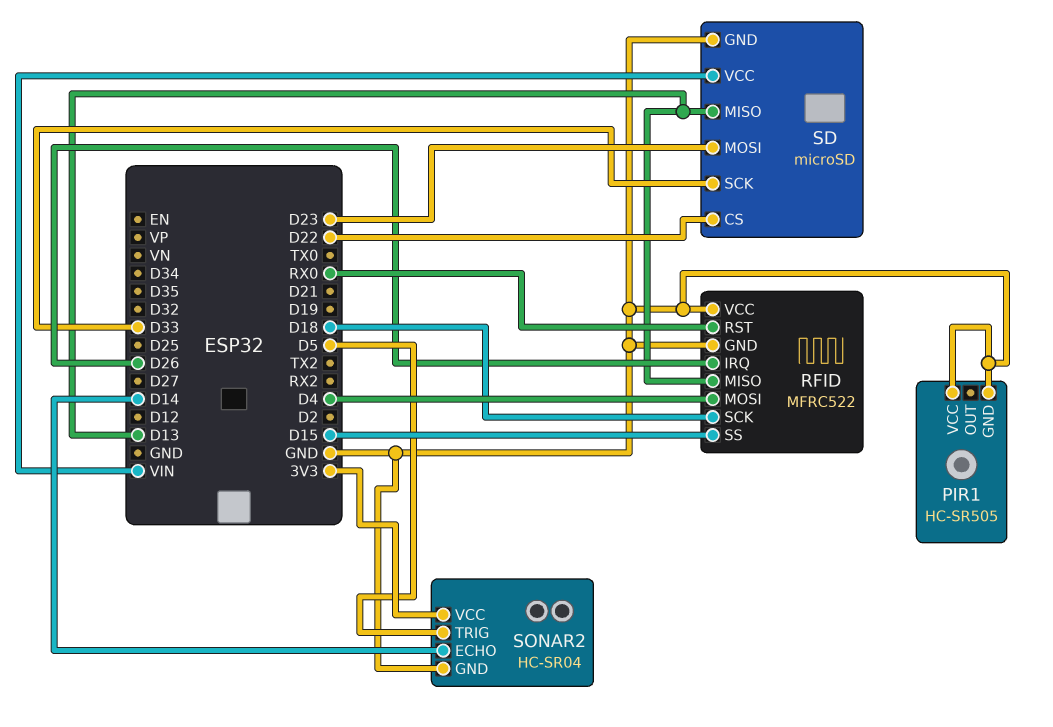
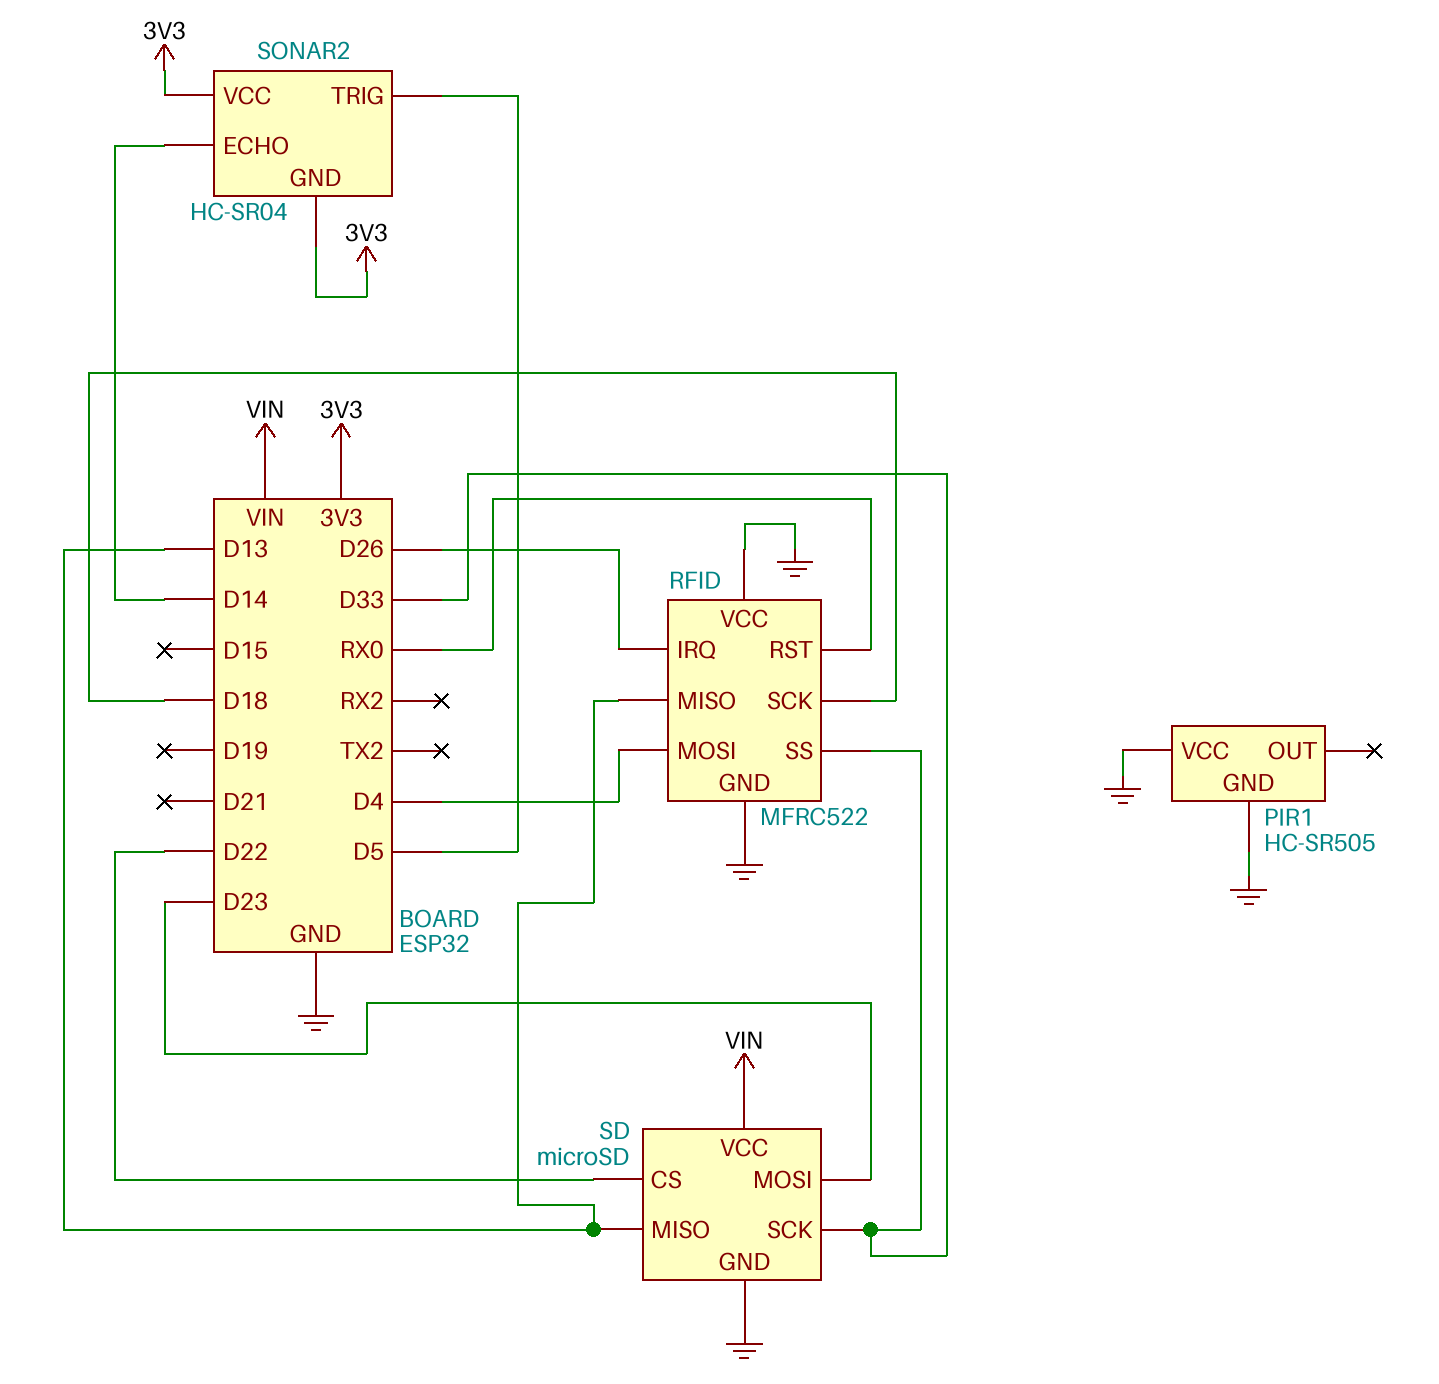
RFID pin SS: D15 -> D33
SONAR2 pin GND: GND -> 3V3

